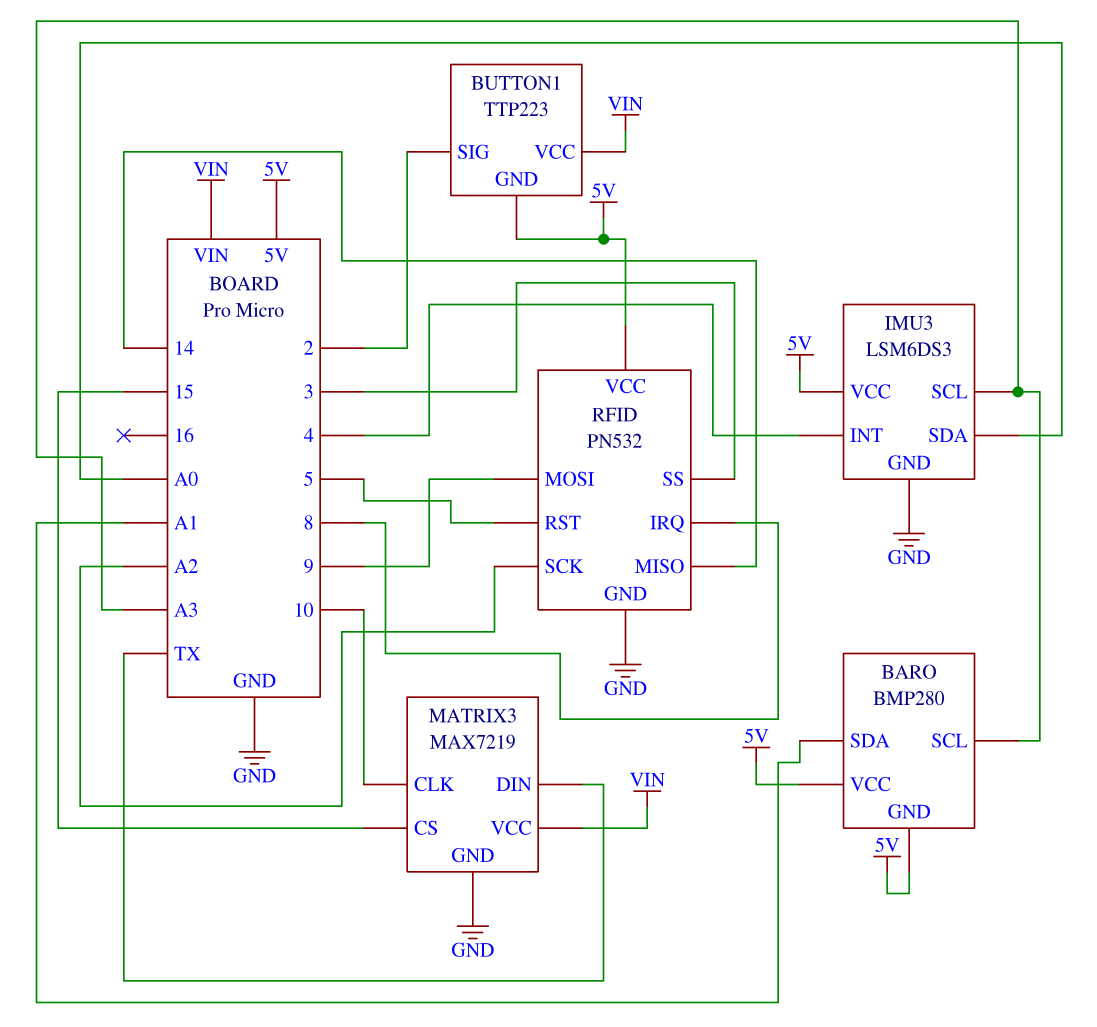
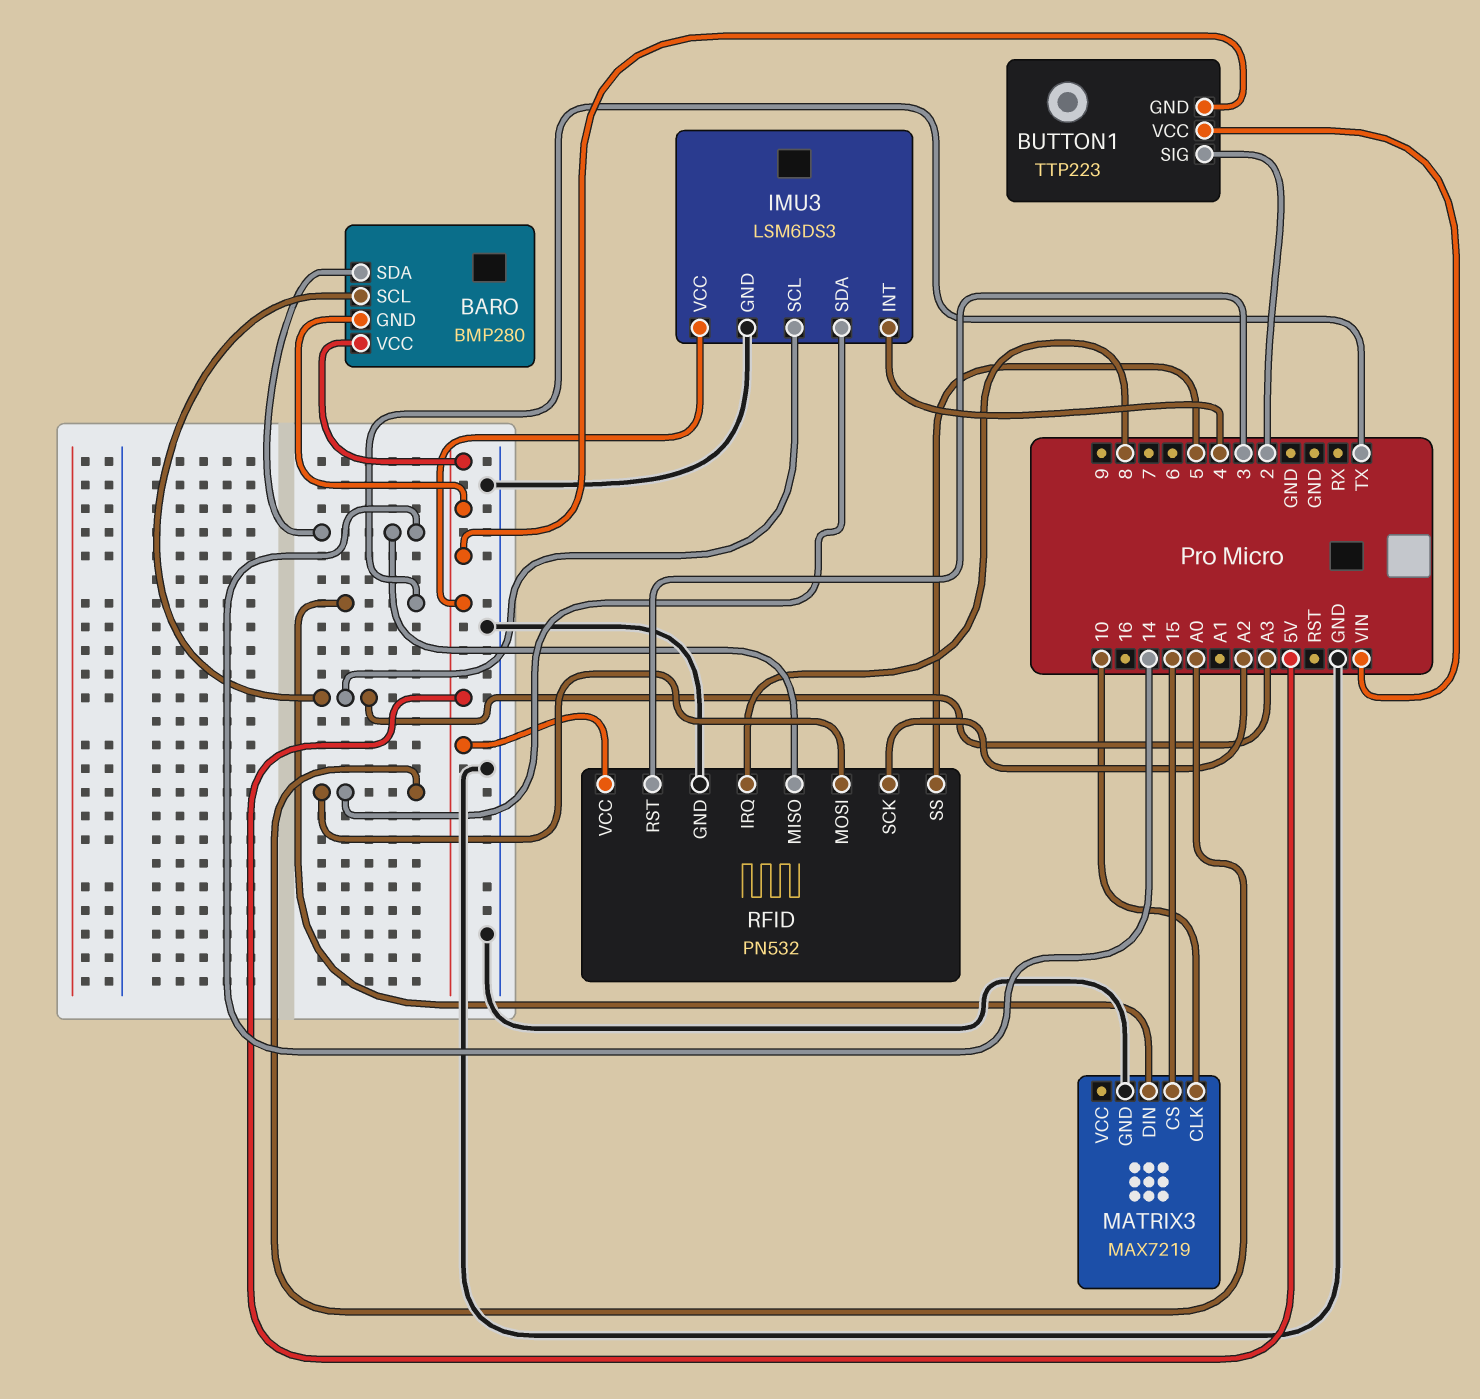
BARO pin SDA: A1 -> 14
MATRIX3 pin VCC: VIN -> none
RFID pin MOSI: 9 -> A0
RFID pin RST: 5 -> 3
RFID pin SS: 3 -> 5

